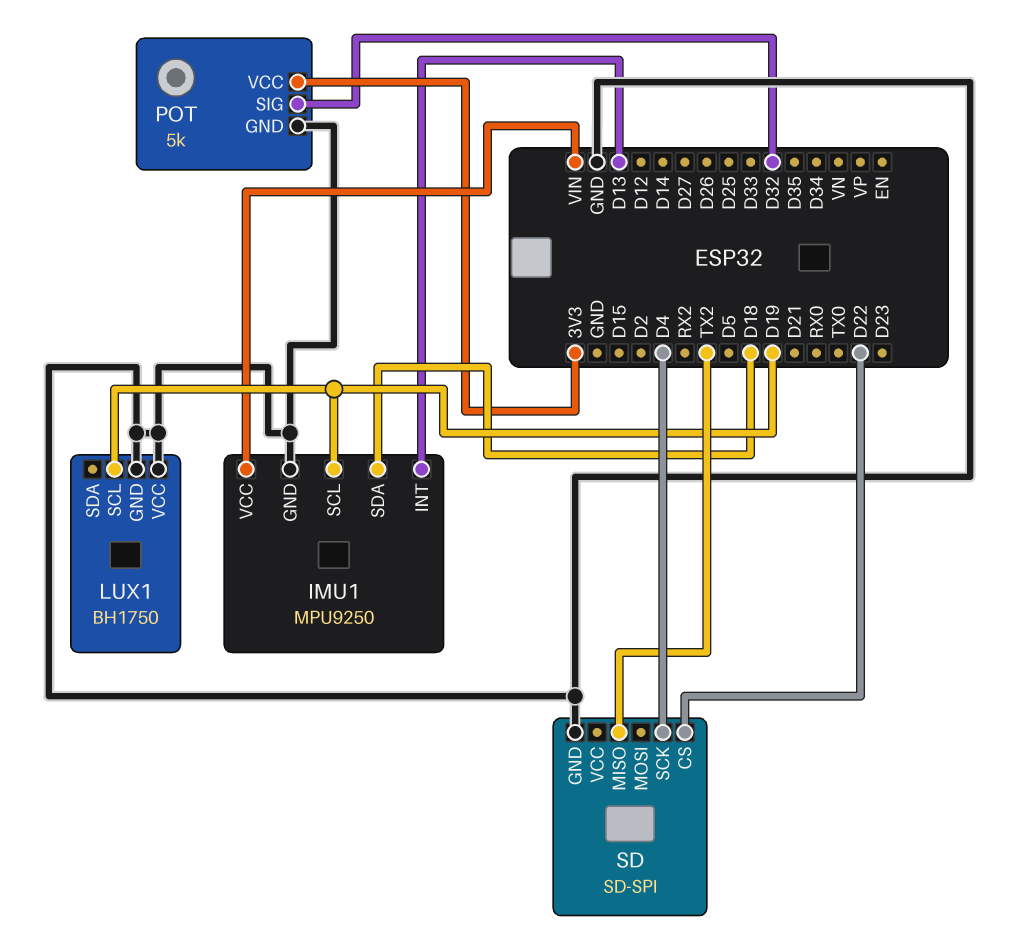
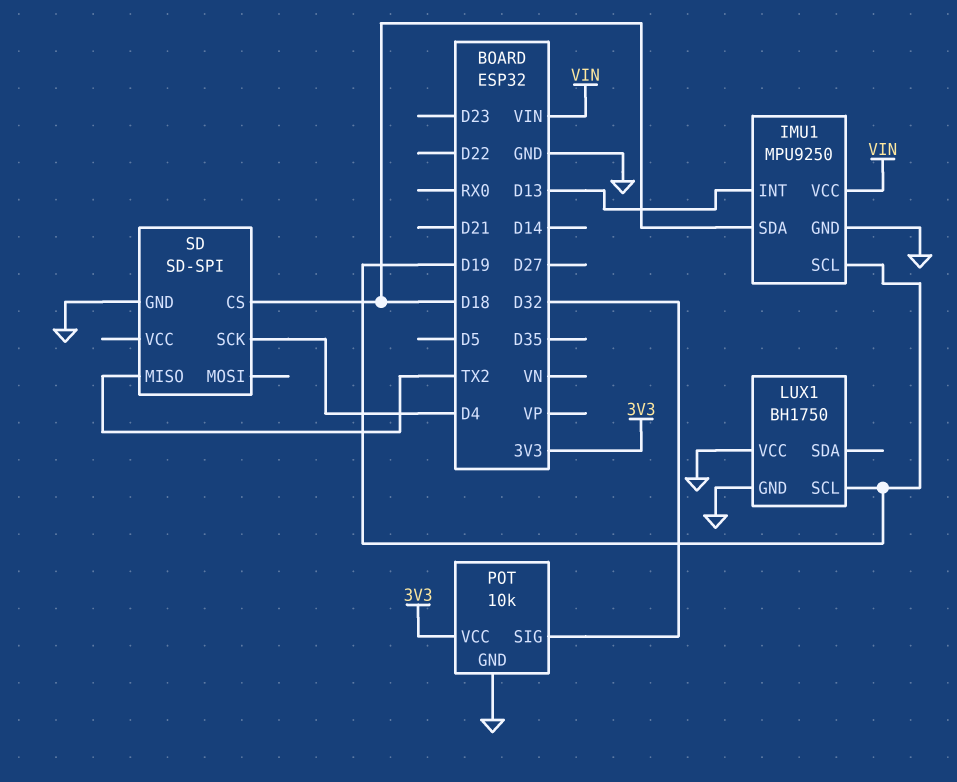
POT: 5k -> 10k
SD pin CS: D22 -> D18

